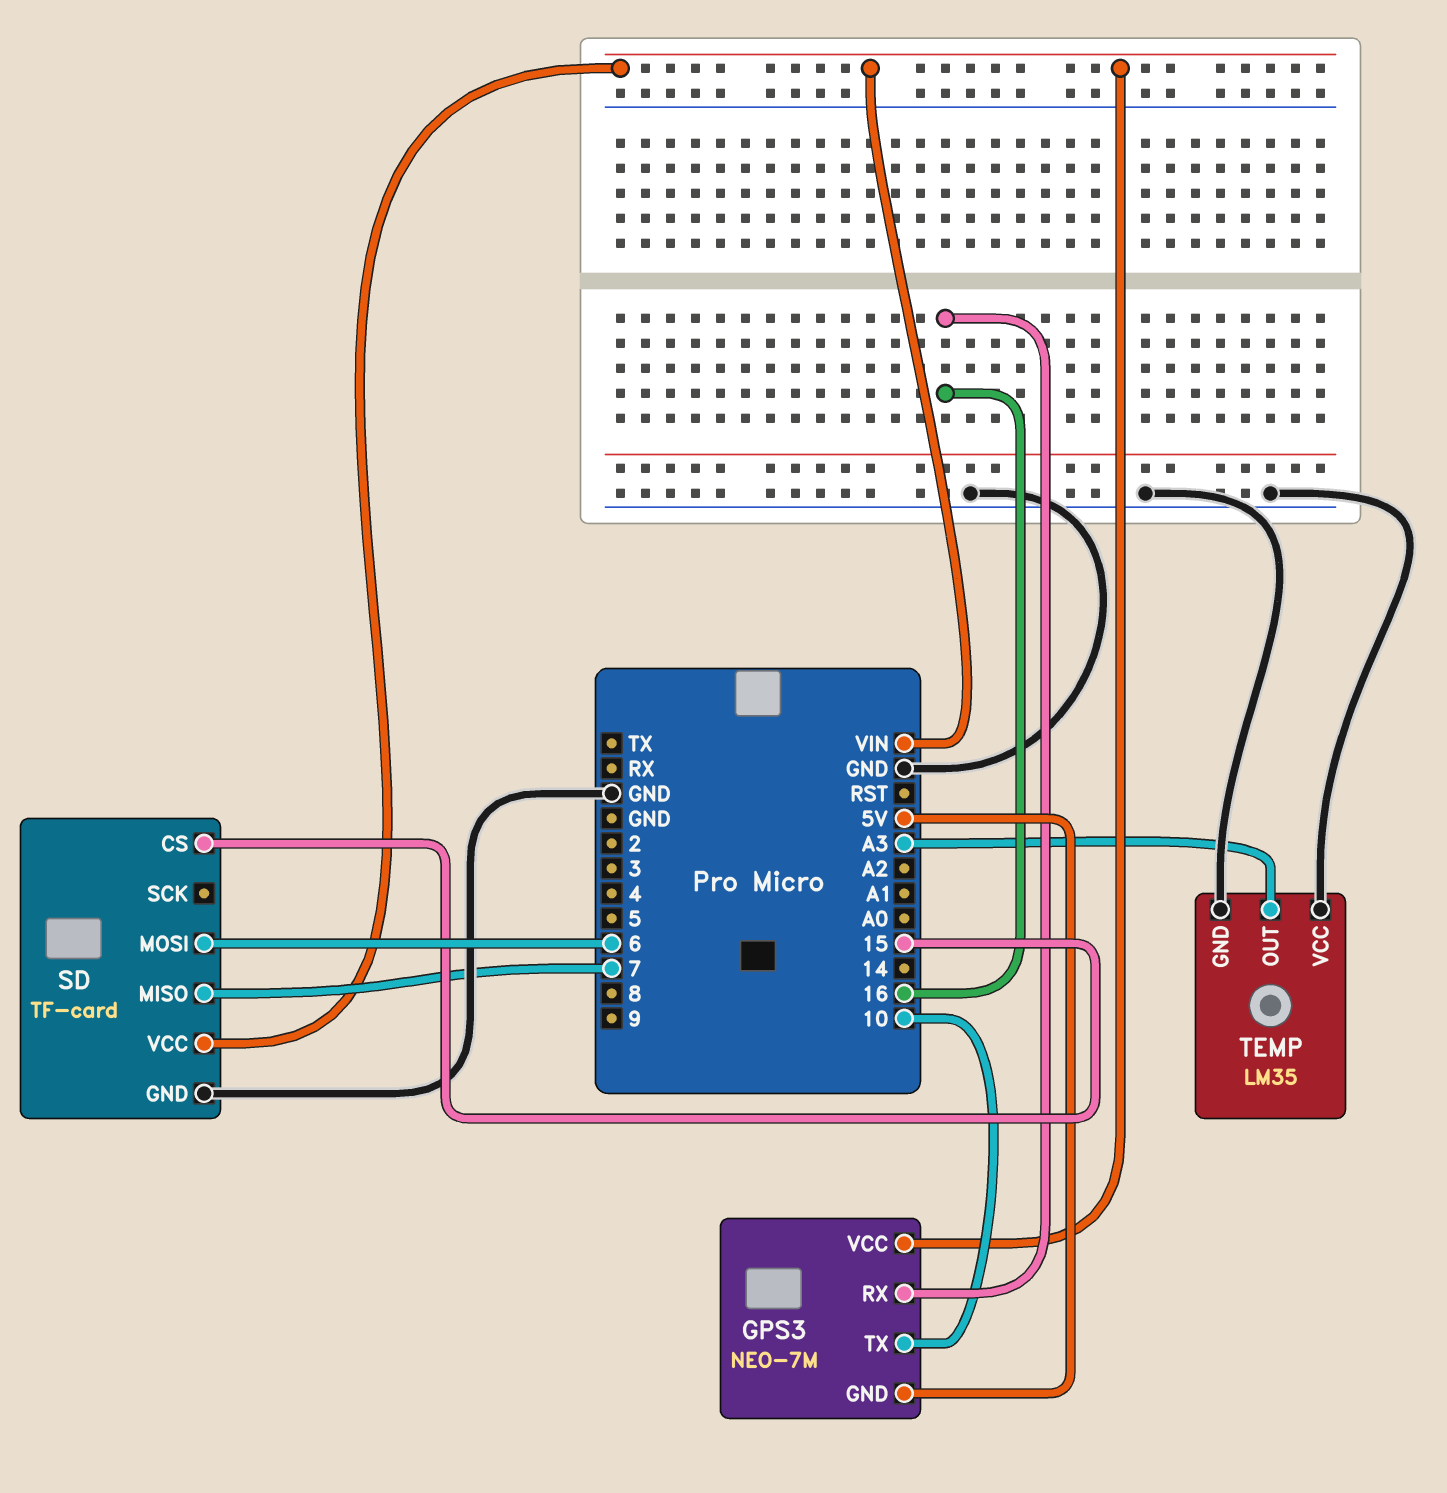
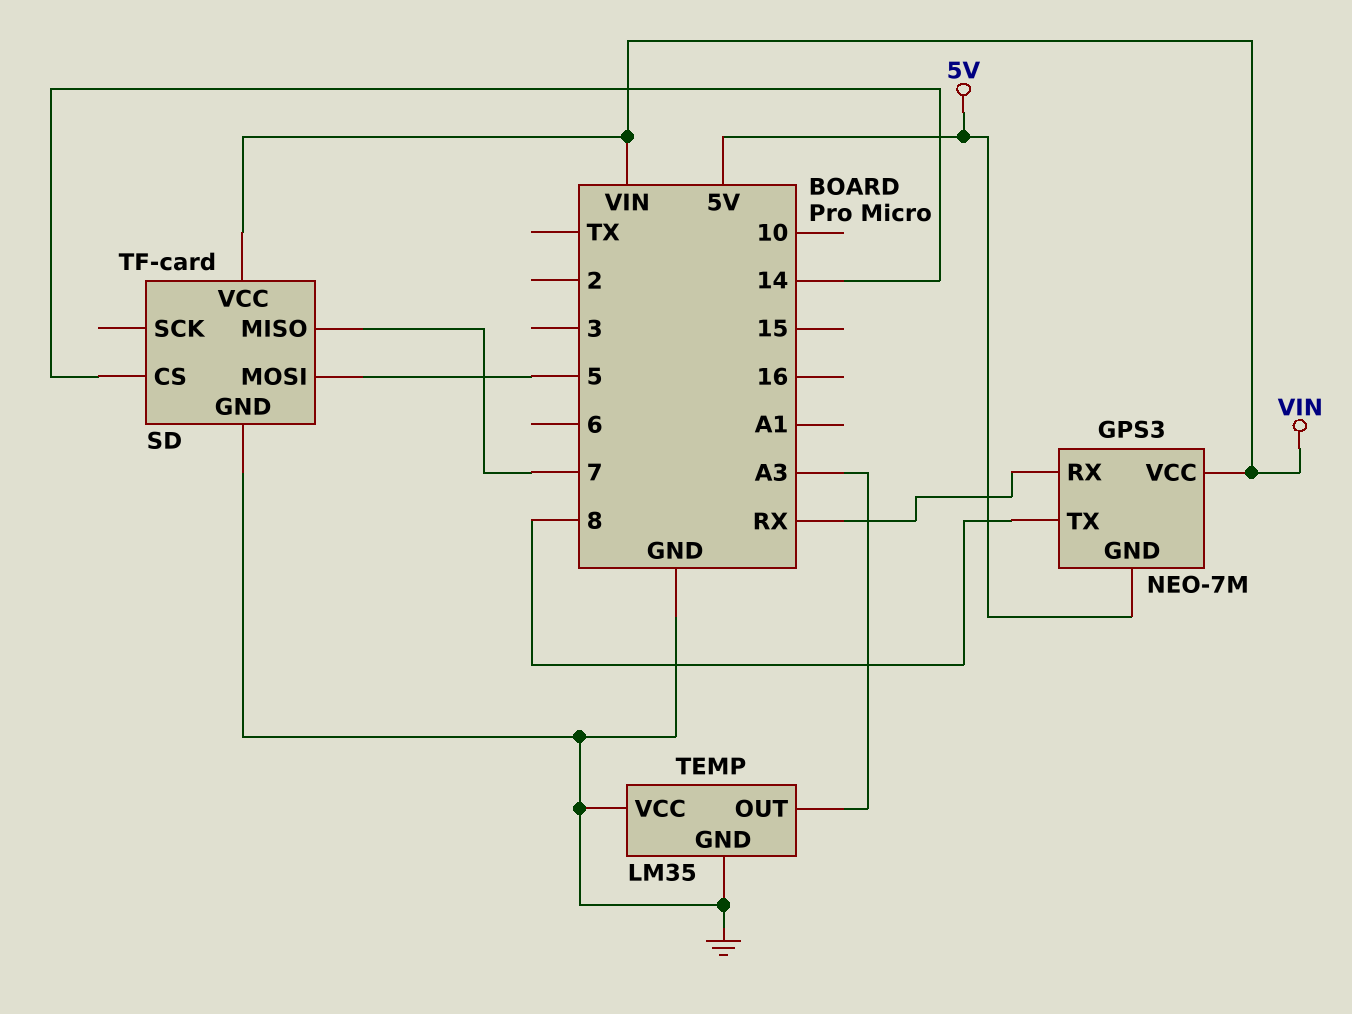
GPS3 pin RX: 16 -> RX
GPS3 pin TX: 10 -> 8
SD pin CS: 15 -> 14
SD pin MOSI: 6 -> 5

